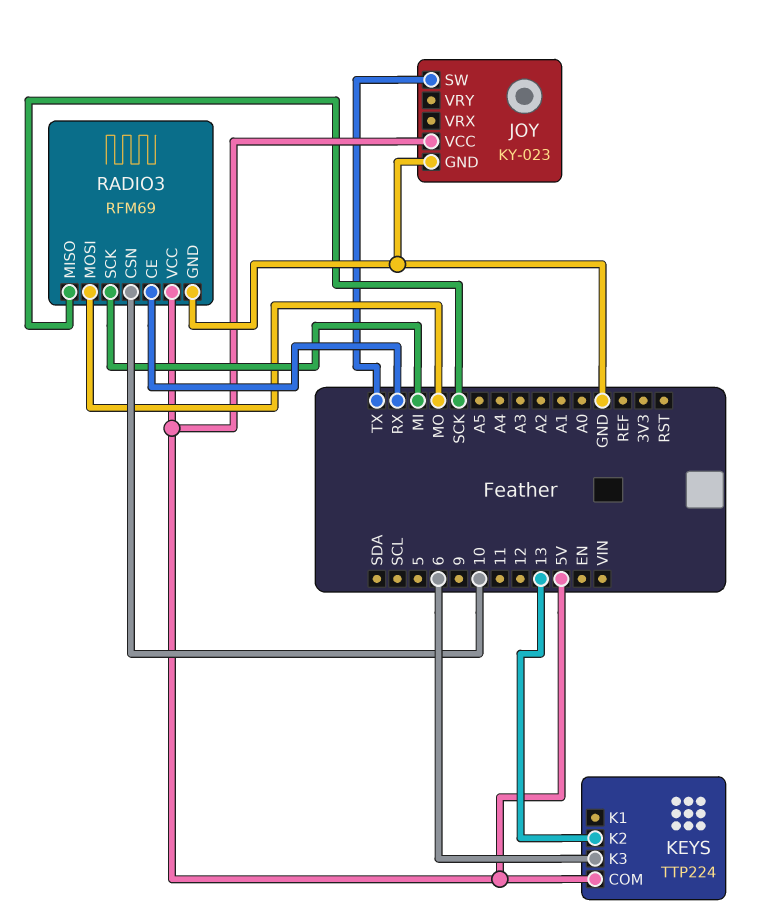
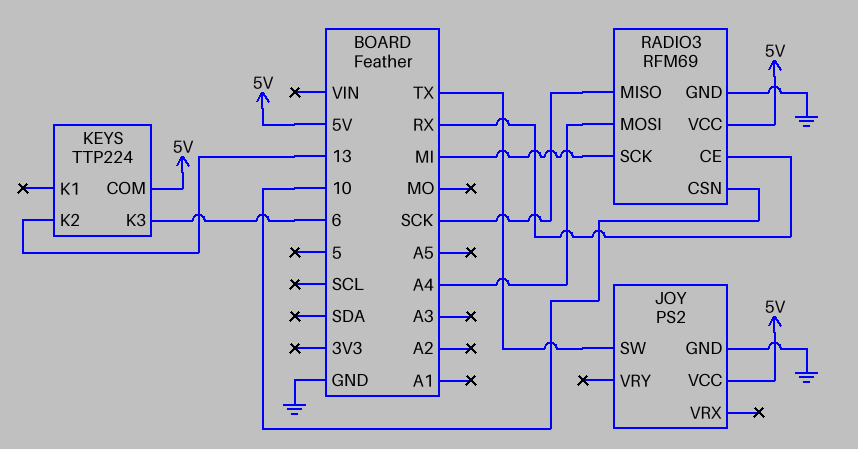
JOY: KY-023 -> PS2
RADIO3 pin MOSI: MO -> A4

